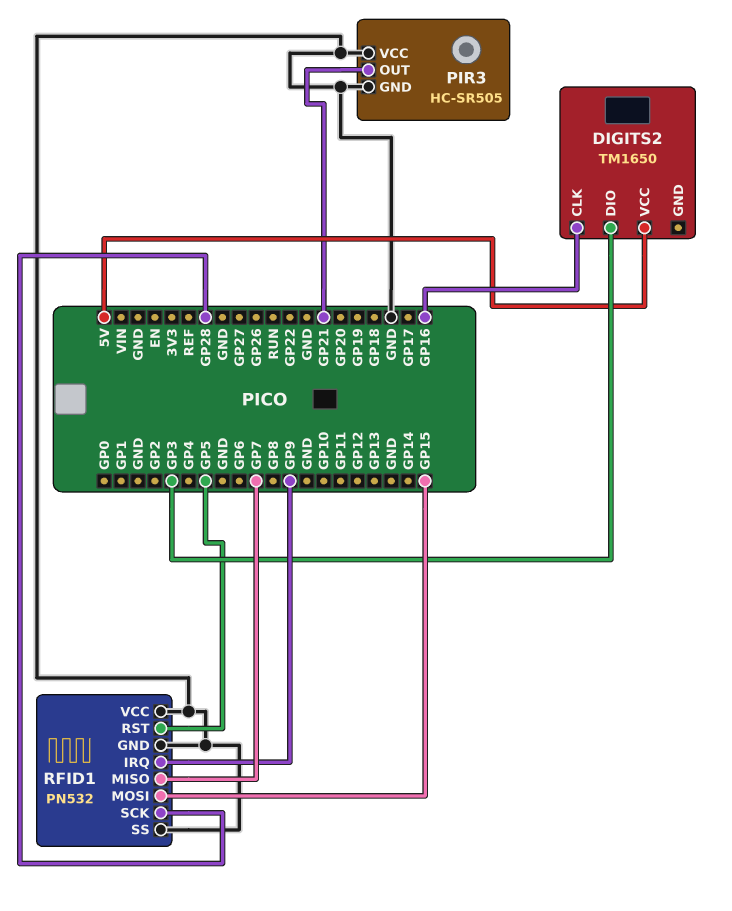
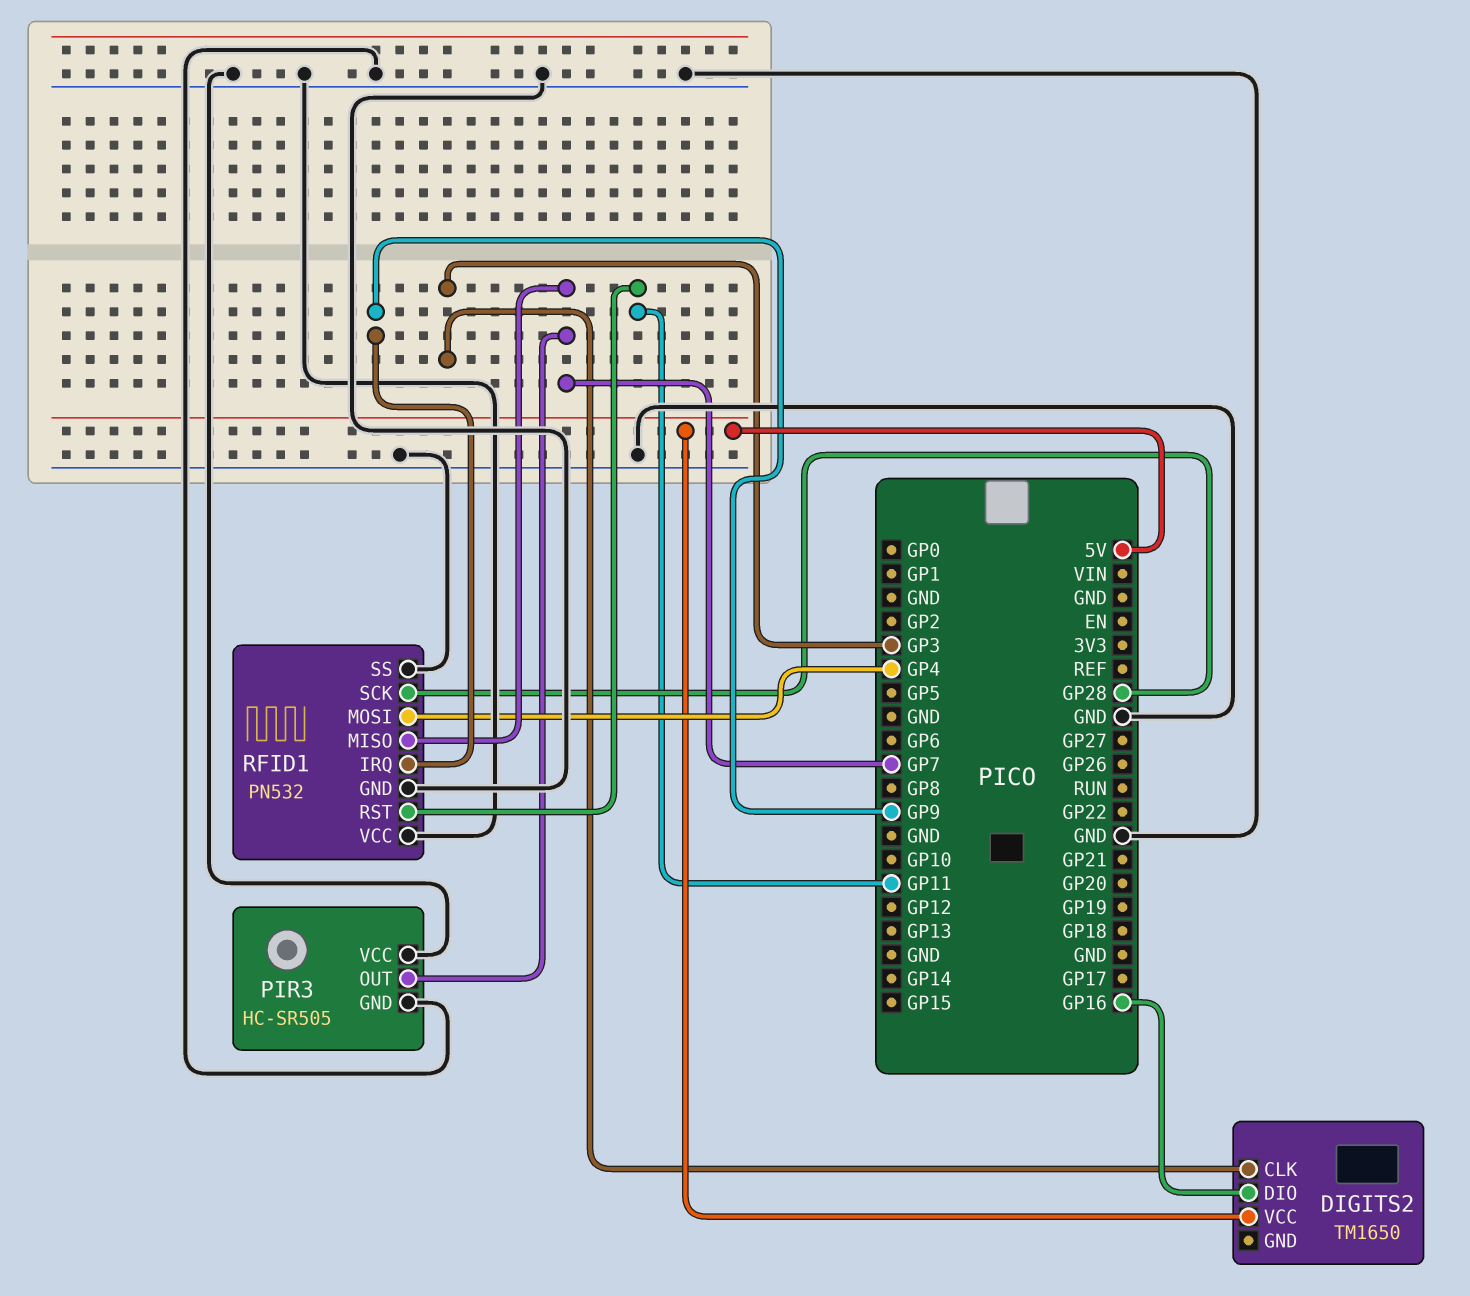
DIGITS2 pin CLK: GP16 -> GP3
DIGITS2 pin DIO: GP3 -> GP16
PIR3 pin OUT: GP21 -> GP7
RFID1 pin MOSI: GP15 -> GP4
RFID1 pin RST: GP5 -> GP11

